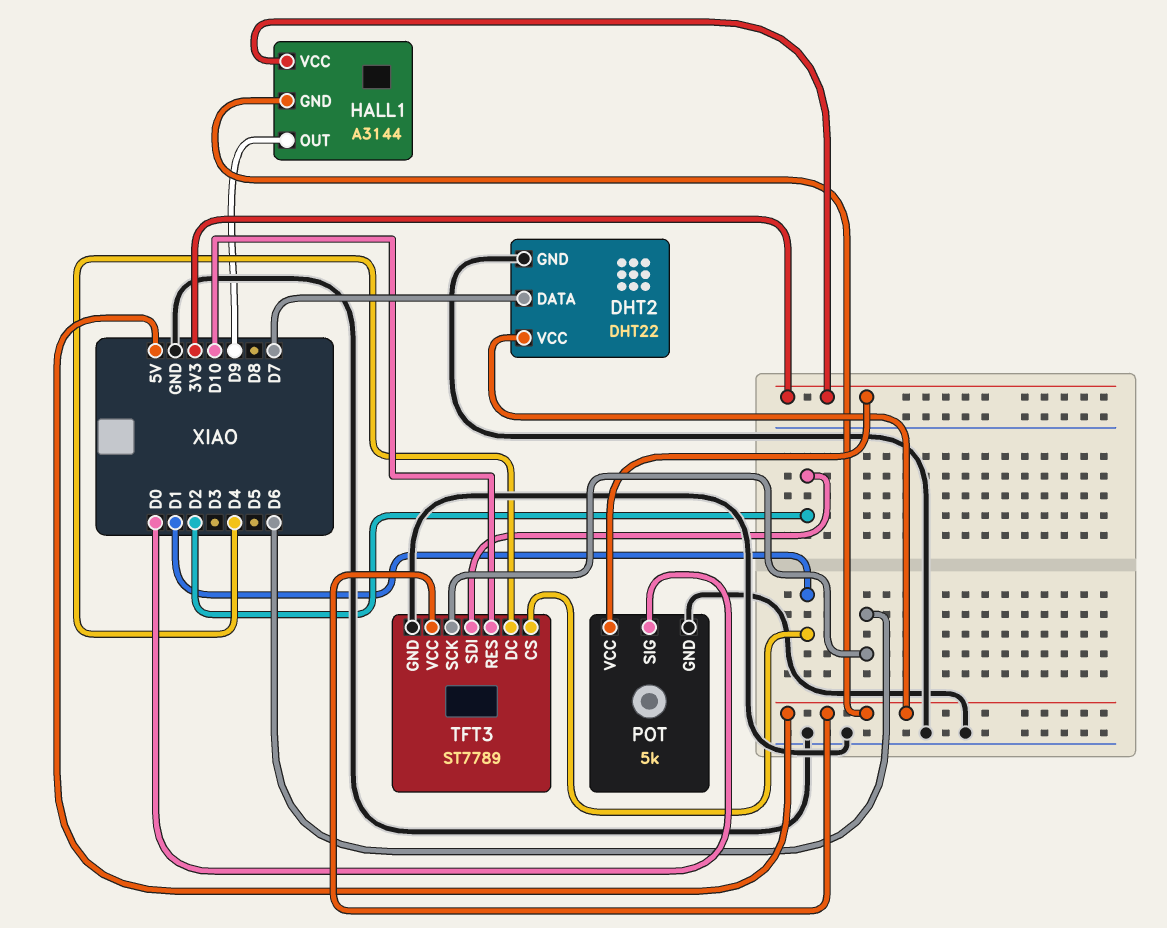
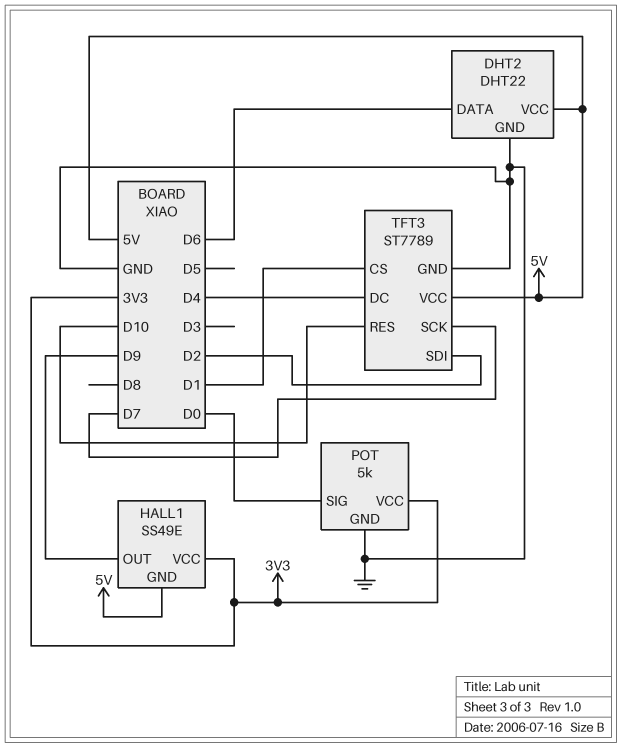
DHT2 pin DATA: D7 -> D6
HALL1: A3144 -> SS49E
TFT3 pin SCK: D6 -> D7

